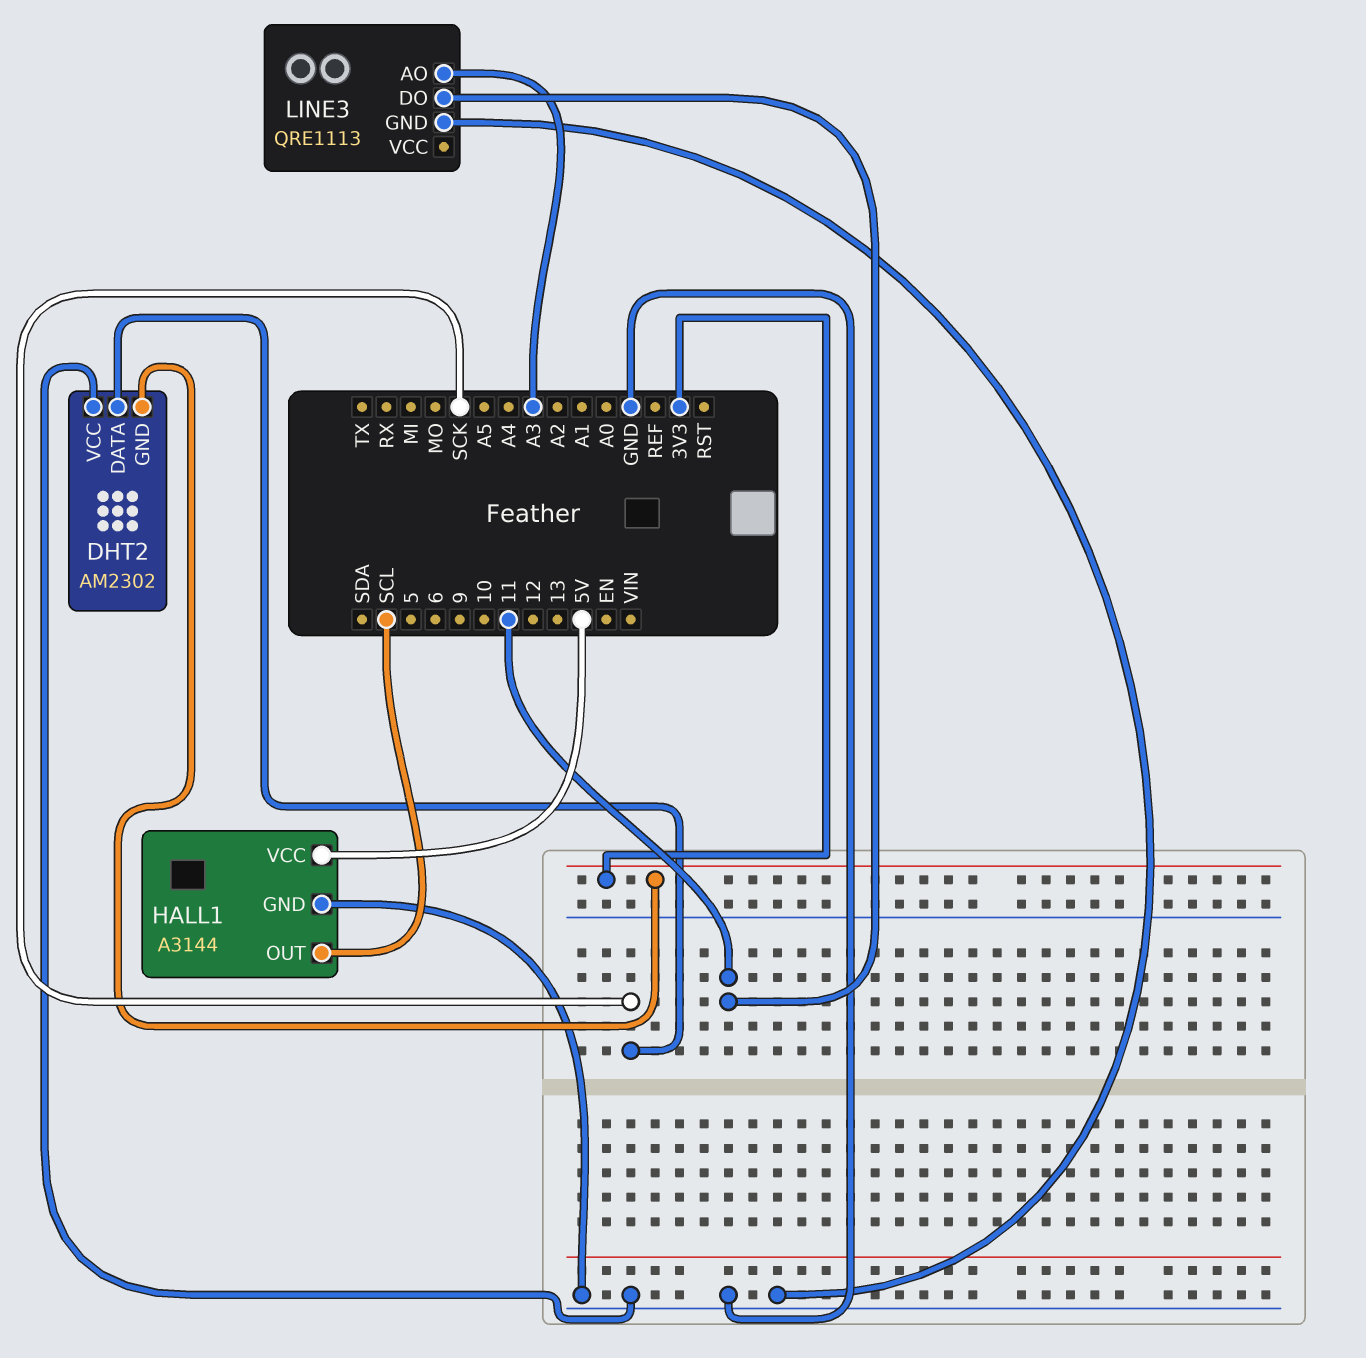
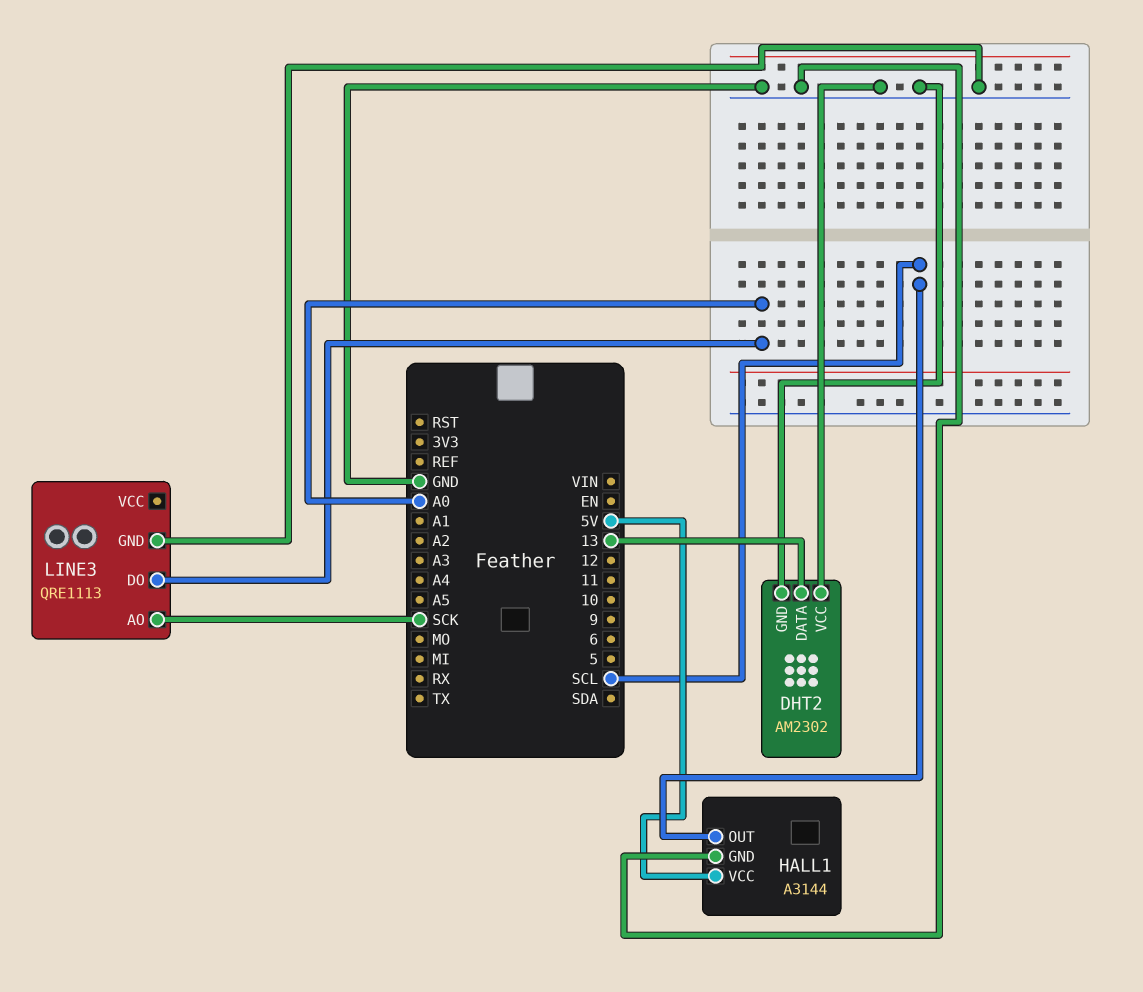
DHT2 pin DATA: SCK -> 13
DHT2 pin GND: 3V3 -> GND
LINE3 pin AO: A3 -> SCK
LINE3 pin DO: 11 -> A0

